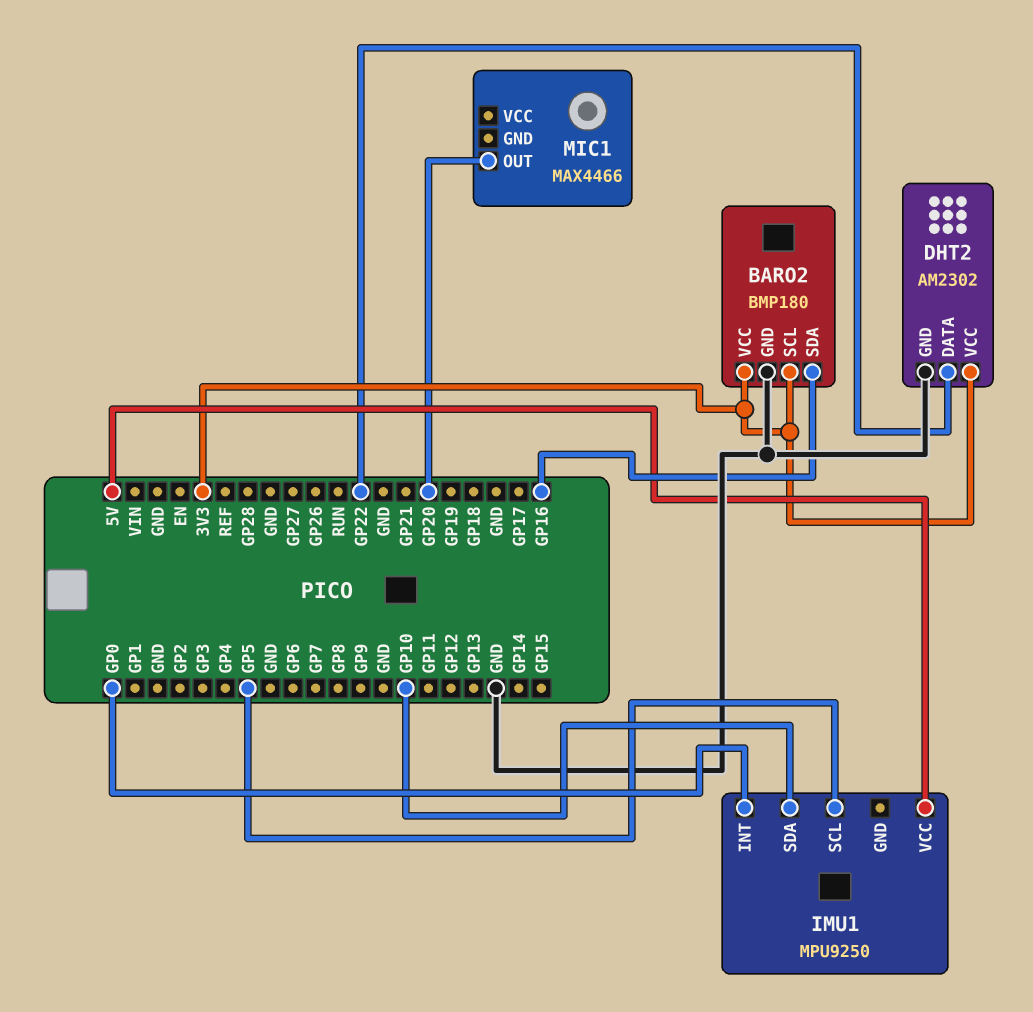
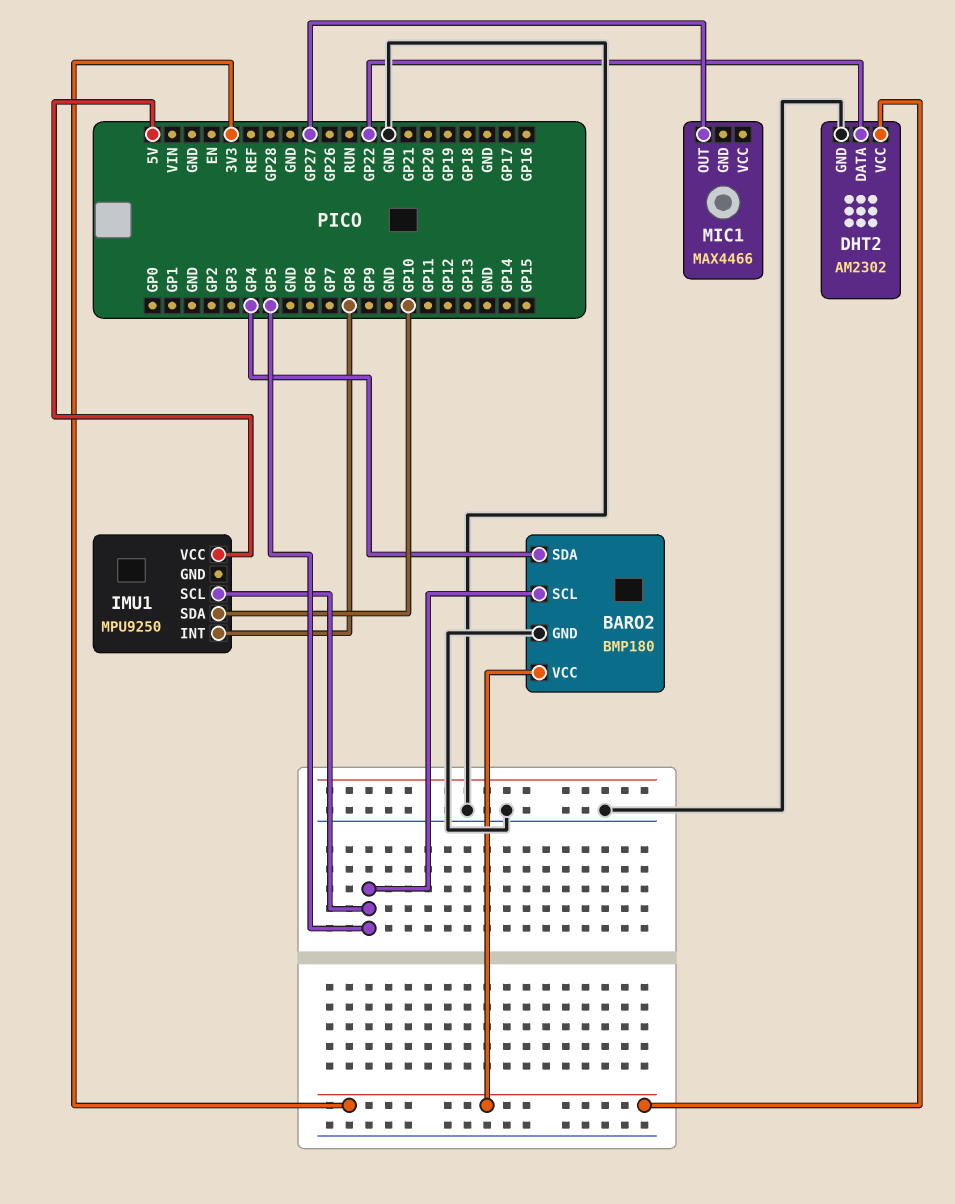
BARO2 pin SCL: 3V3 -> GP5
BARO2 pin SDA: GP16 -> GP4
IMU1 pin INT: GP0 -> GP8
MIC1 pin OUT: GP20 -> GP27

